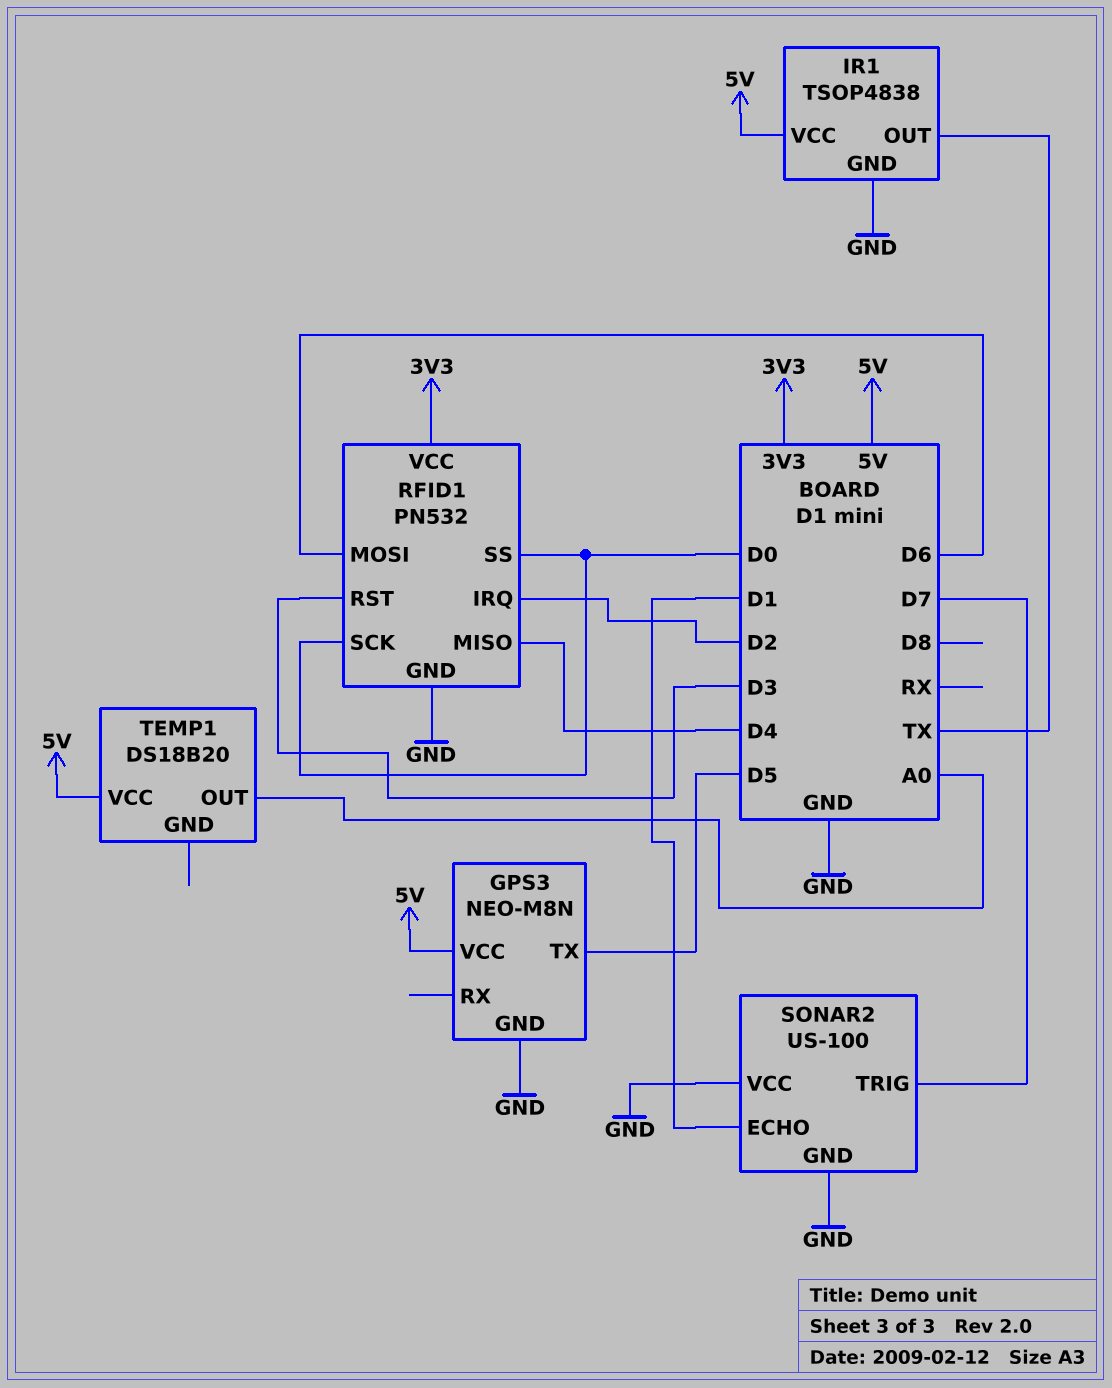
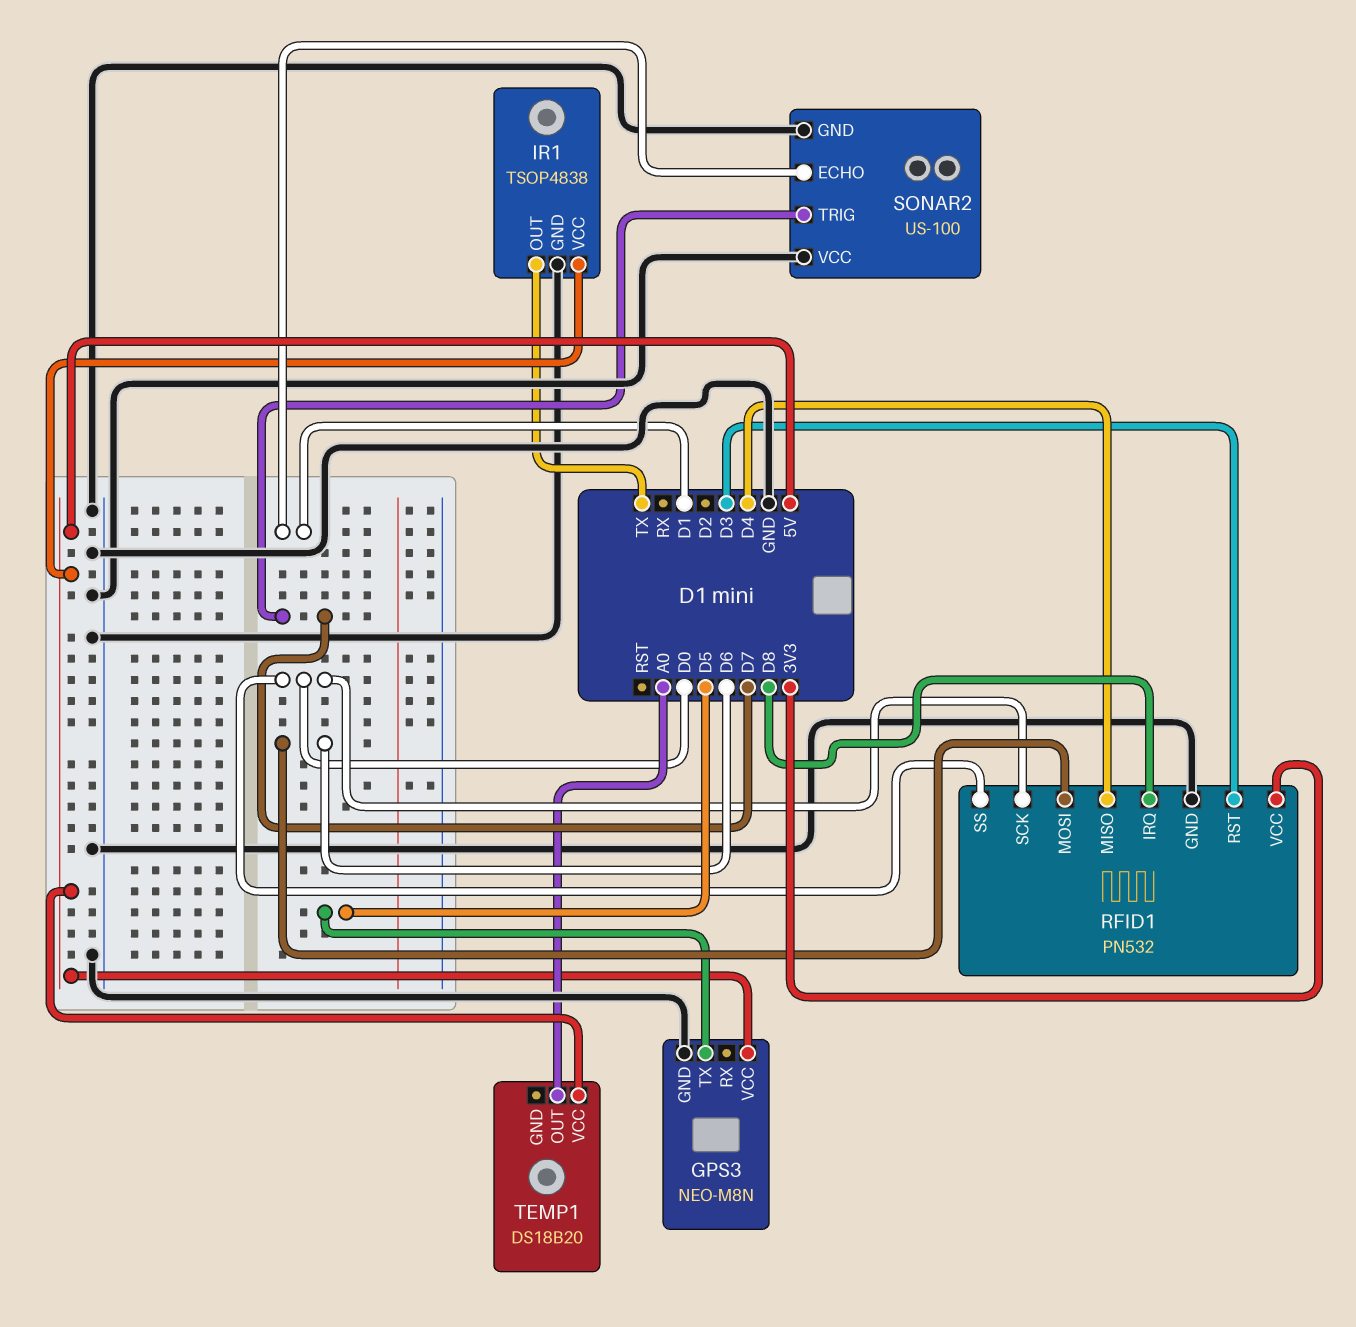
RFID1 pin IRQ: D2 -> D8

